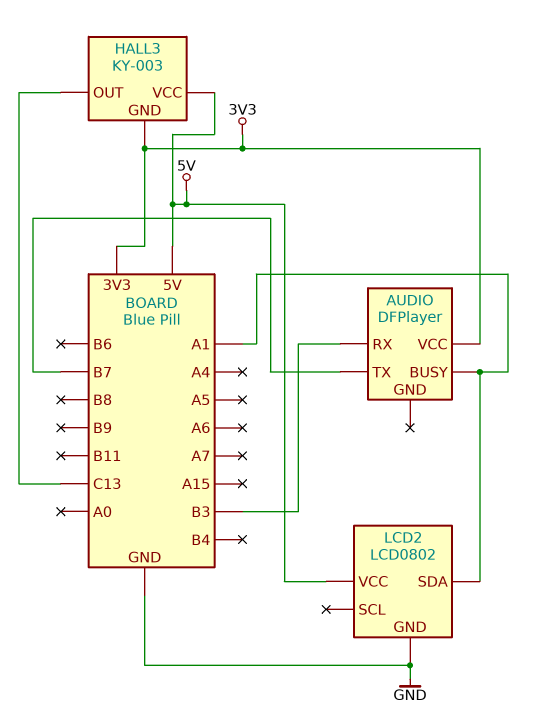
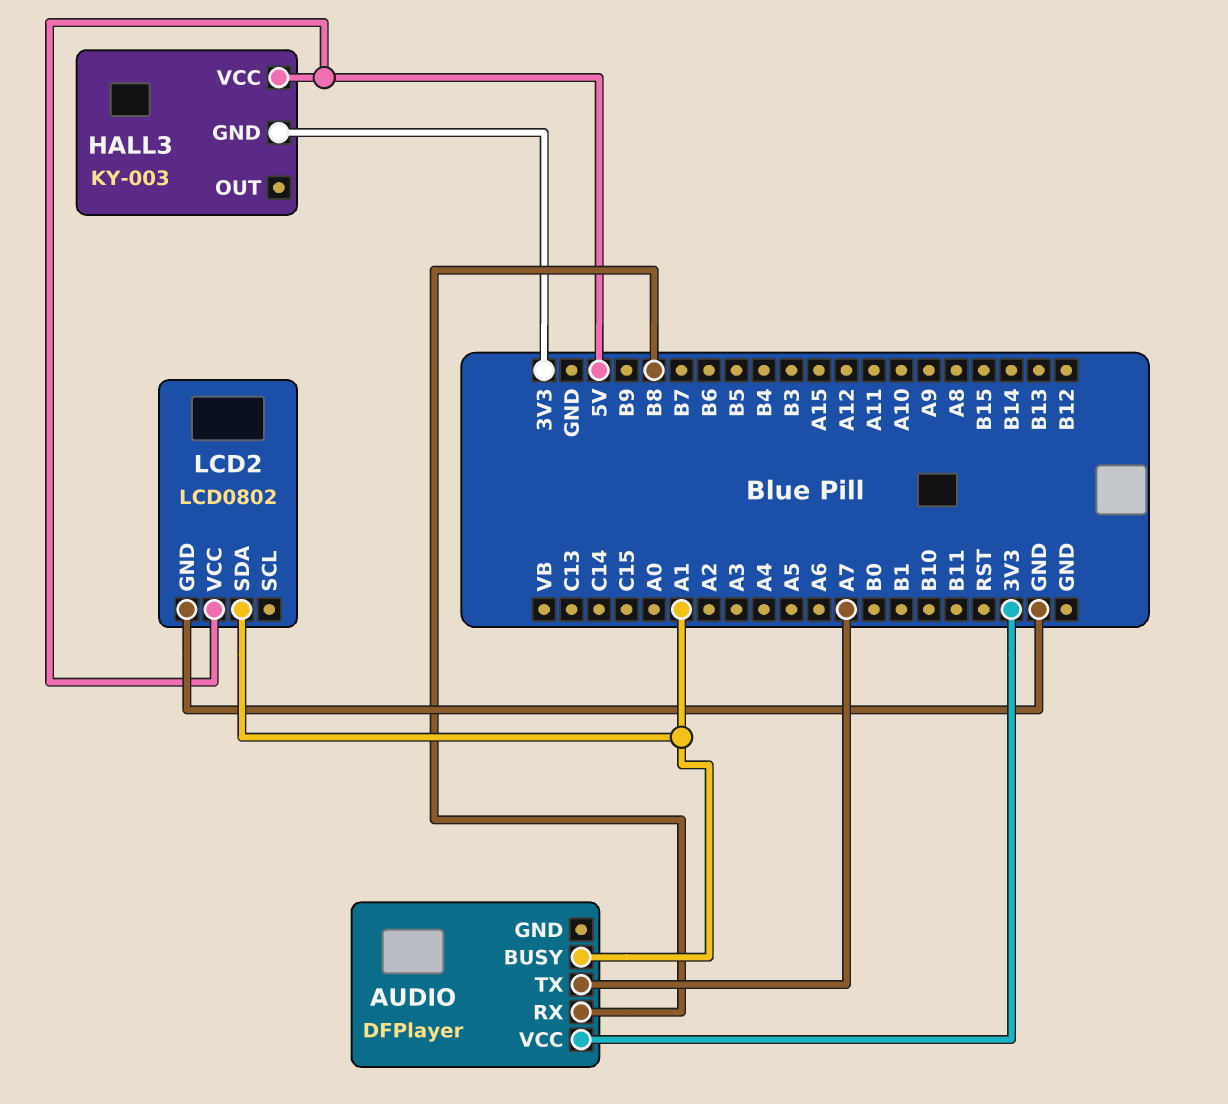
AUDIO pin RX: B3 -> B8
AUDIO pin TX: B7 -> A7
HALL3 pin OUT: C13 -> none

